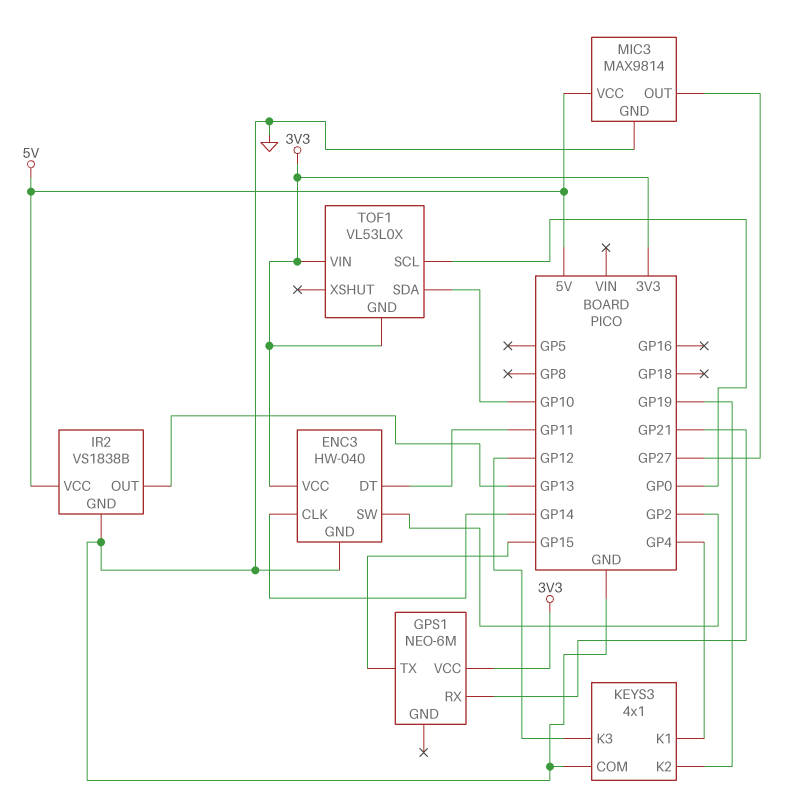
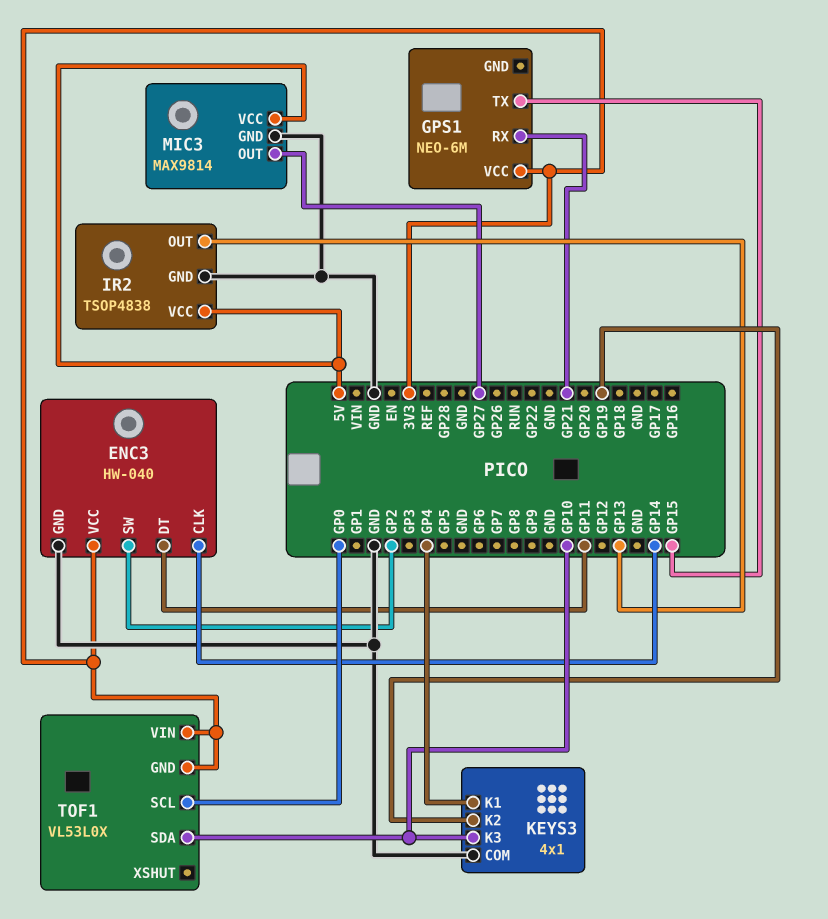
IR2: VS1838B -> TSOP4838
KEYS3 pin K3: GP12 -> GP10

